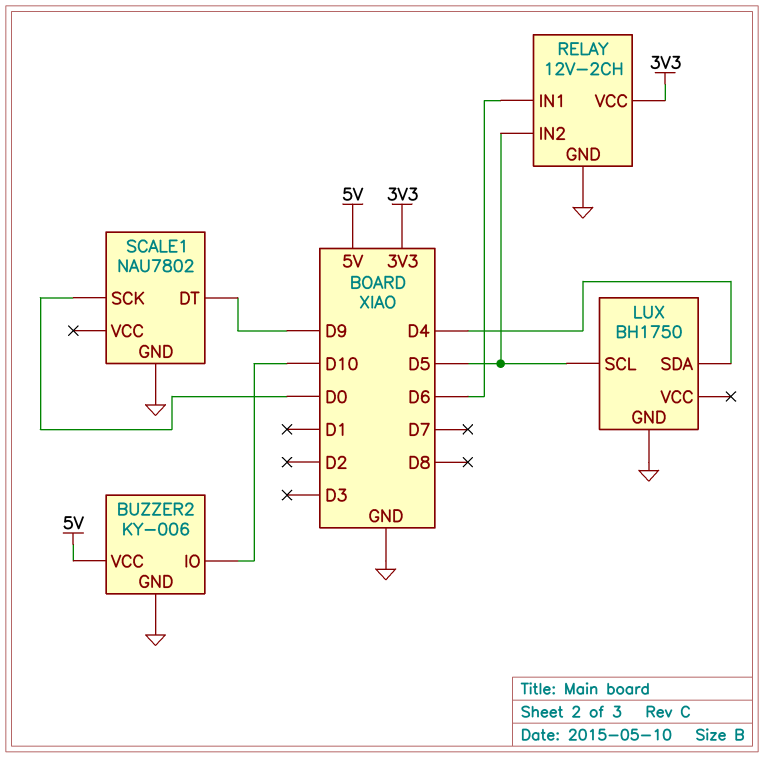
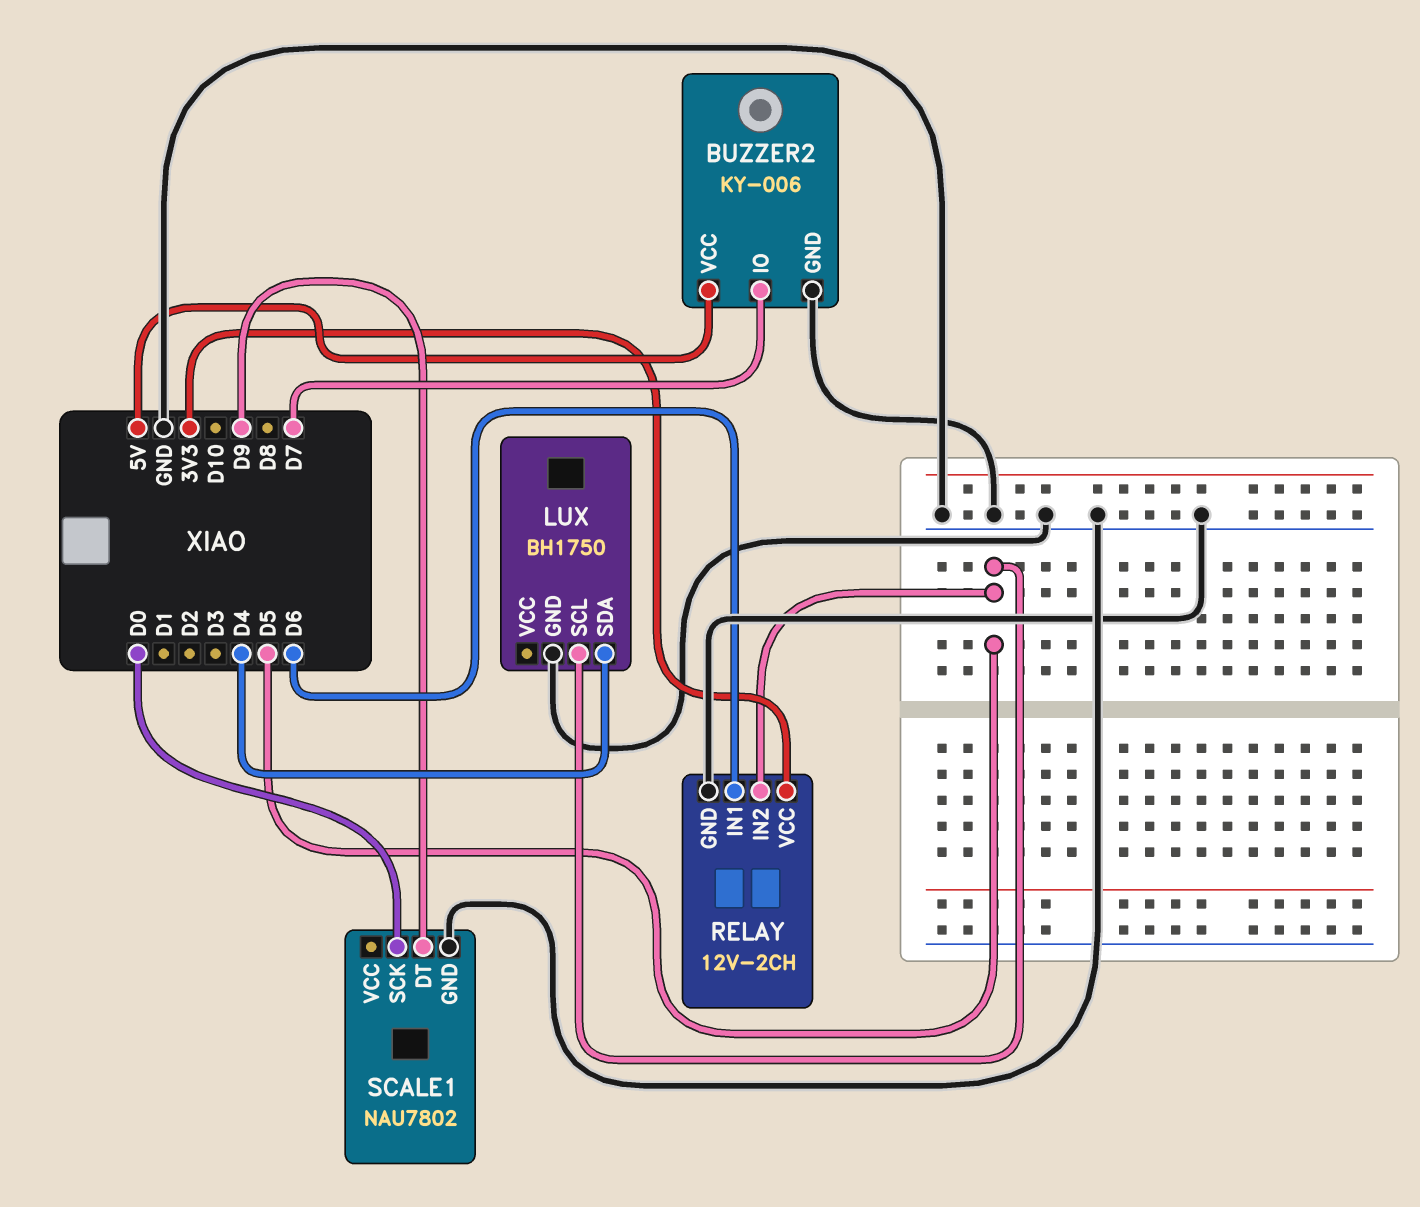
BUZZER2 pin IO: D10 -> D7

